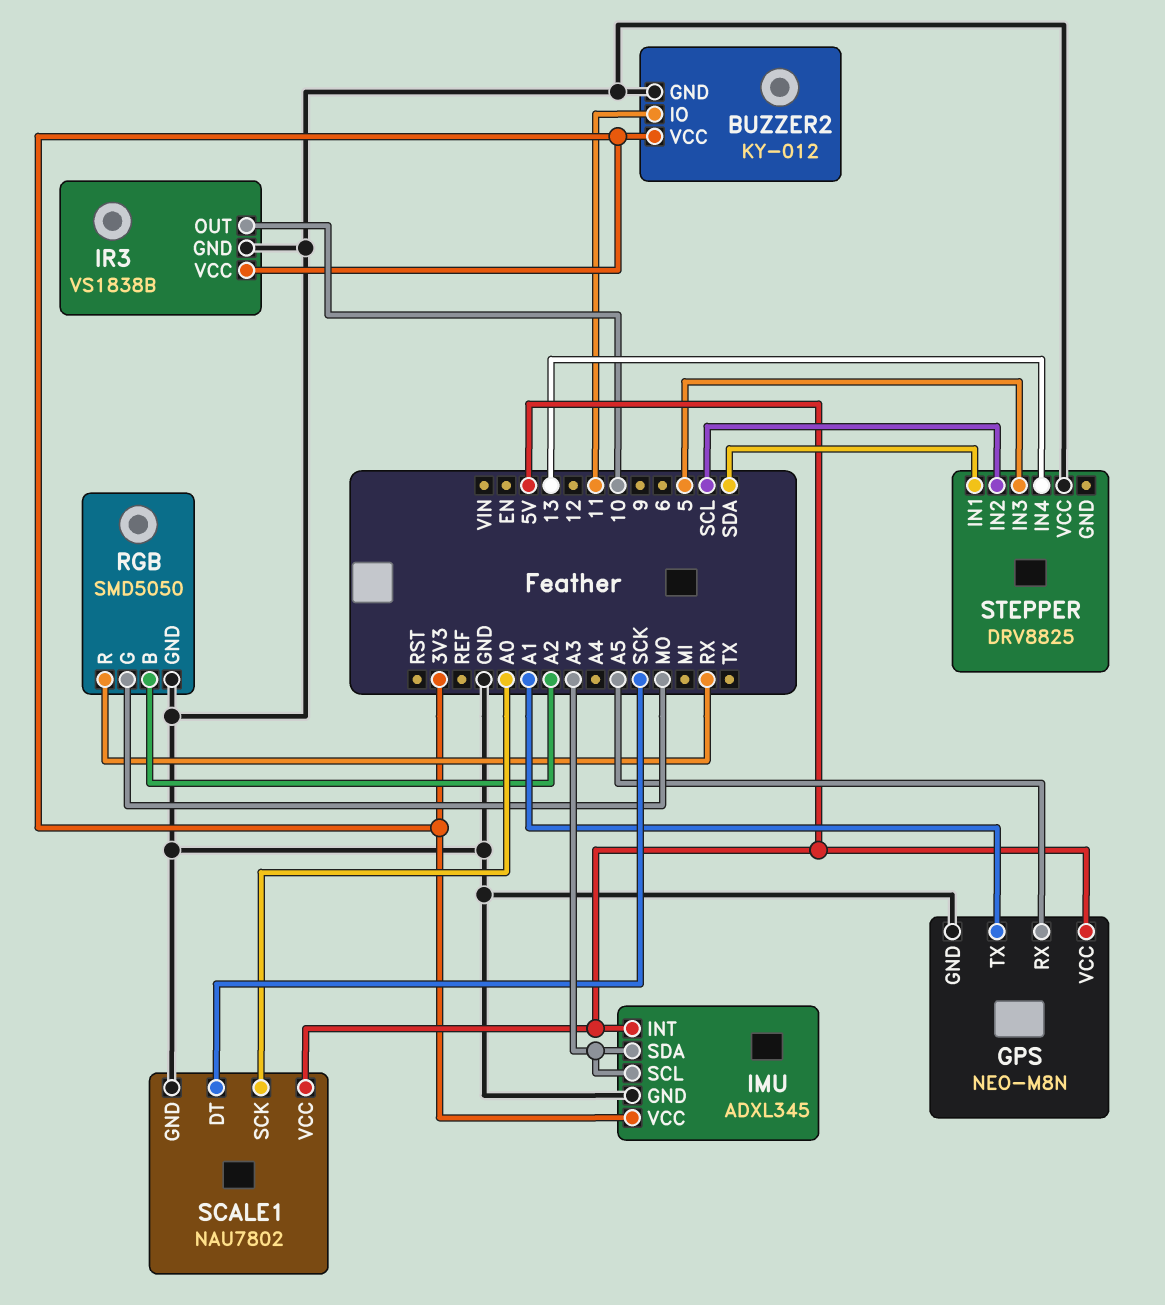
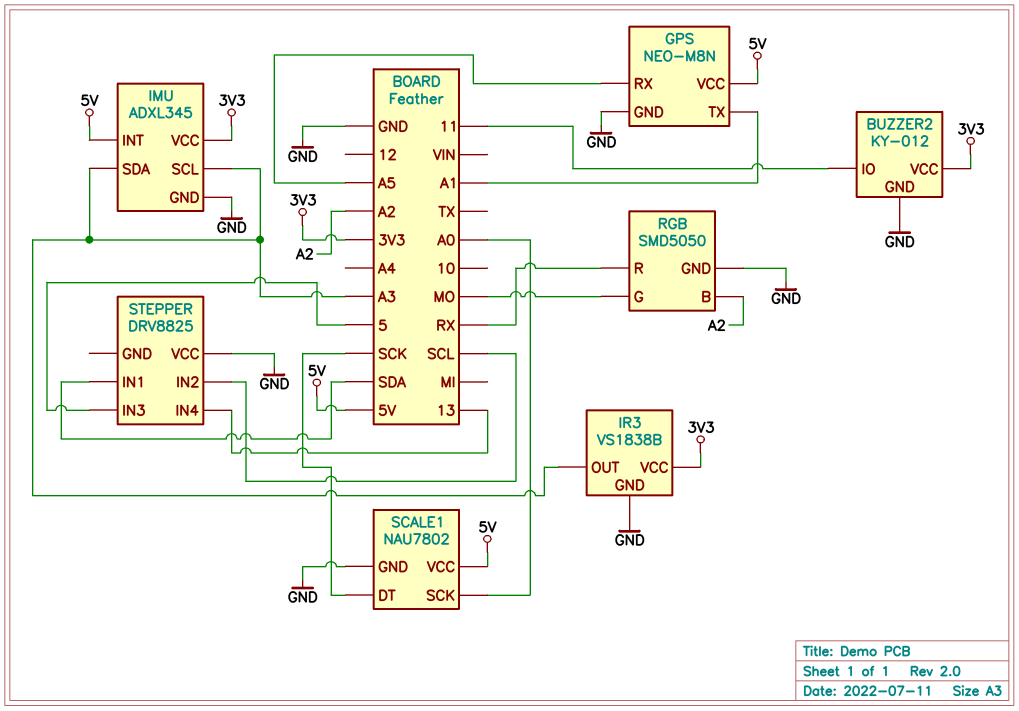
IR3 pin OUT: 10 -> A3

